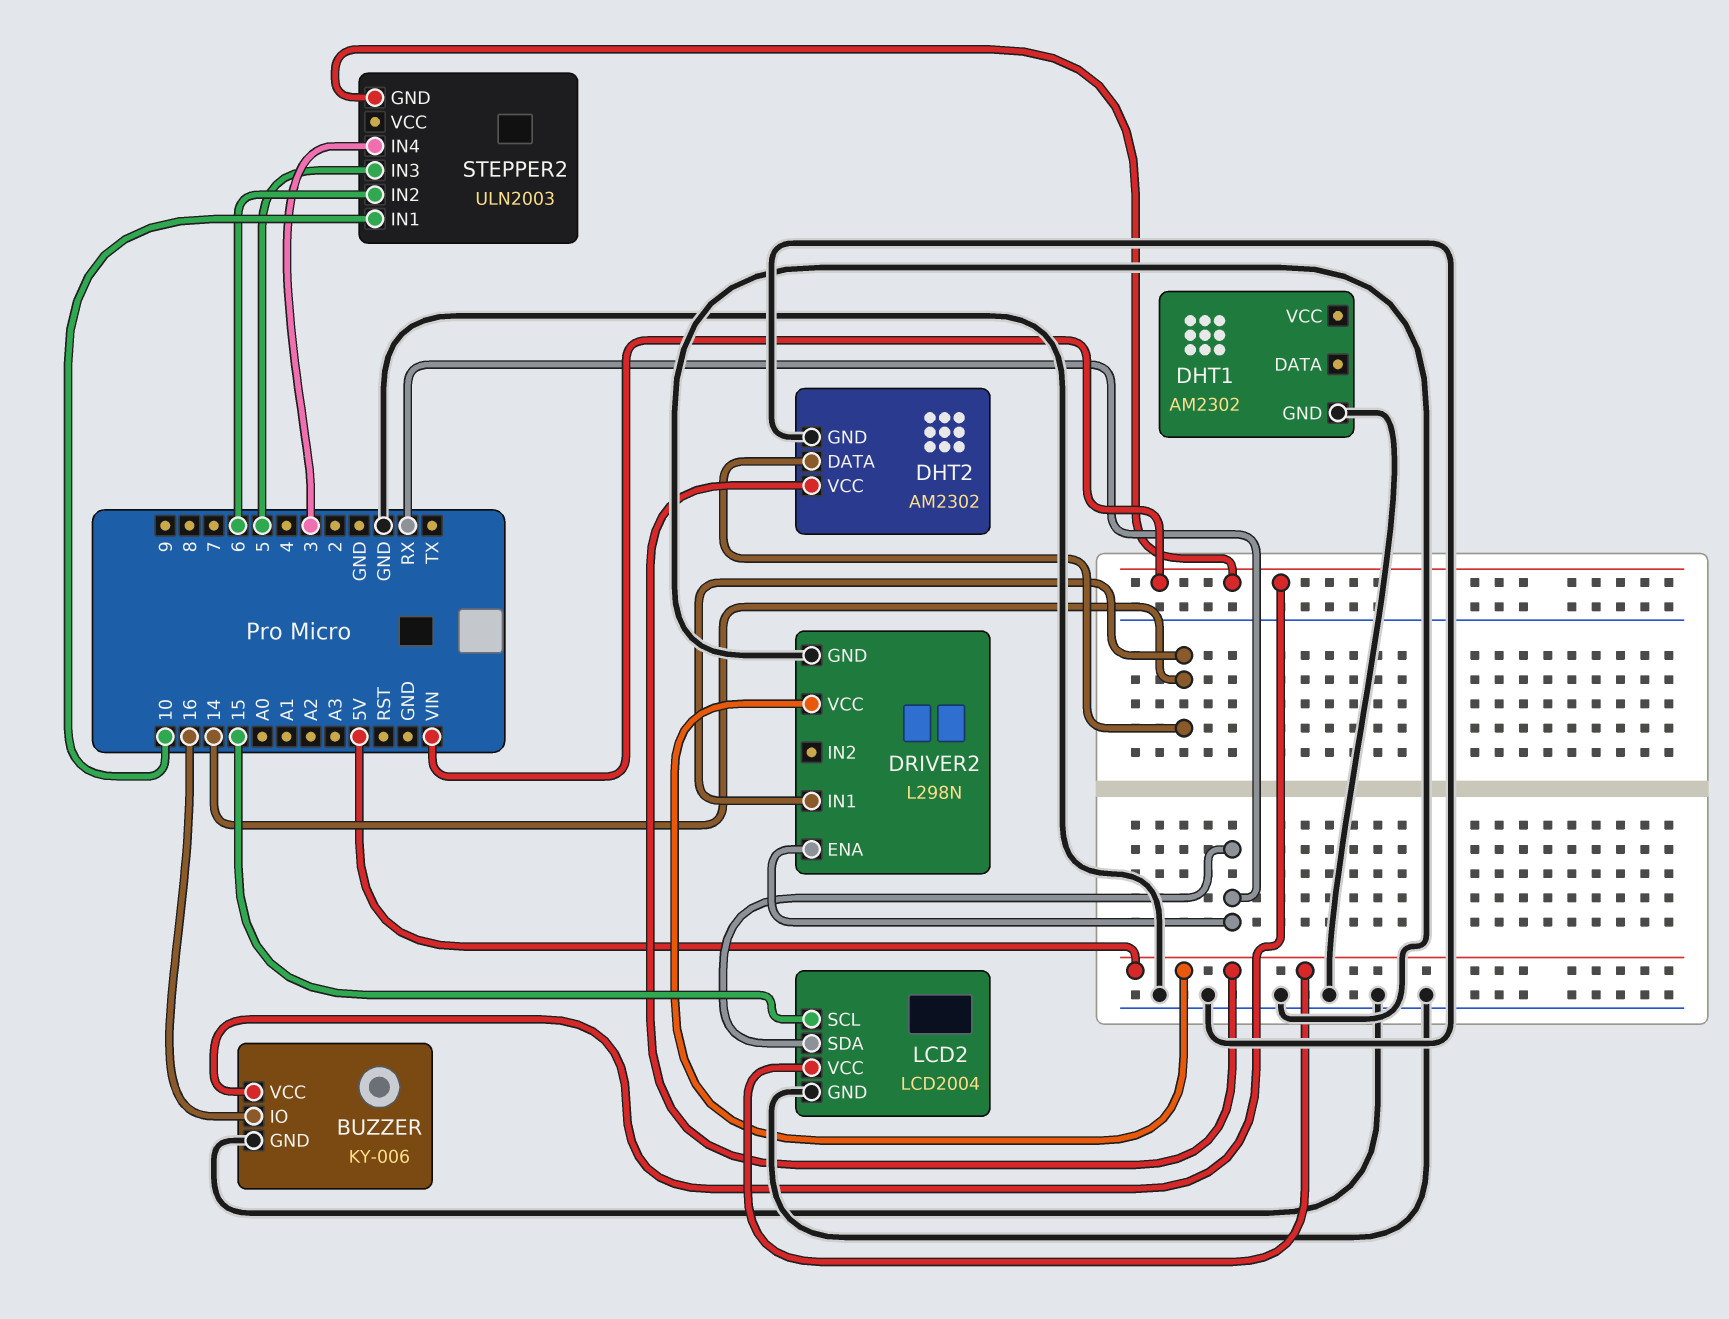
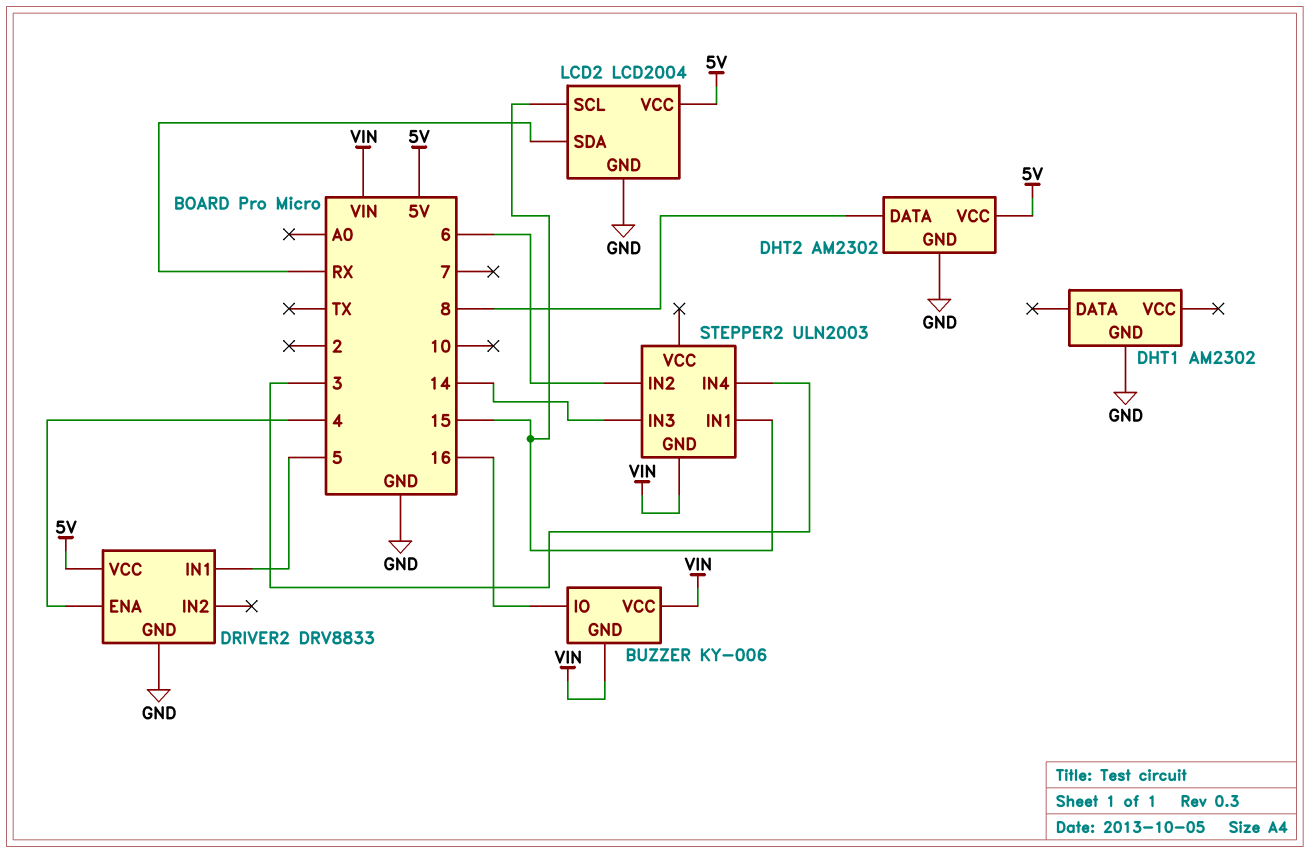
BUZZER pin GND: GND -> VIN
DHT2 pin DATA: 14 -> 8
DRIVER2: L298N -> DRV8833
DRIVER2 pin ENA: RX -> 4
DRIVER2 pin IN1: 14 -> 5
STEPPER2 pin IN1: 10 -> 15
STEPPER2 pin IN3: 5 -> 14

